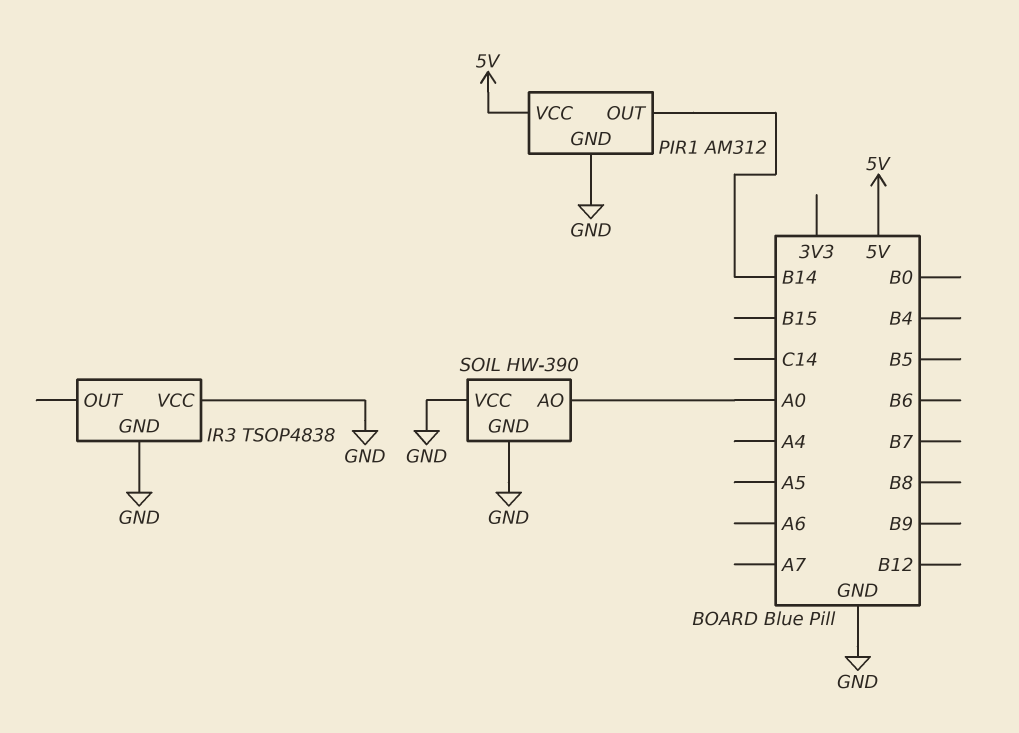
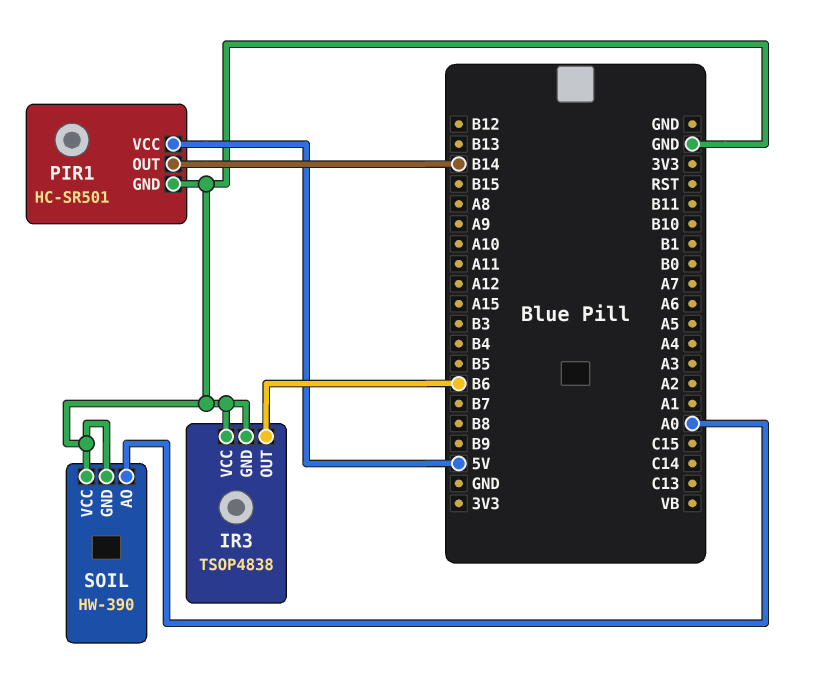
IR3 pin OUT: none -> B6
PIR1: AM312 -> HC-SR501

